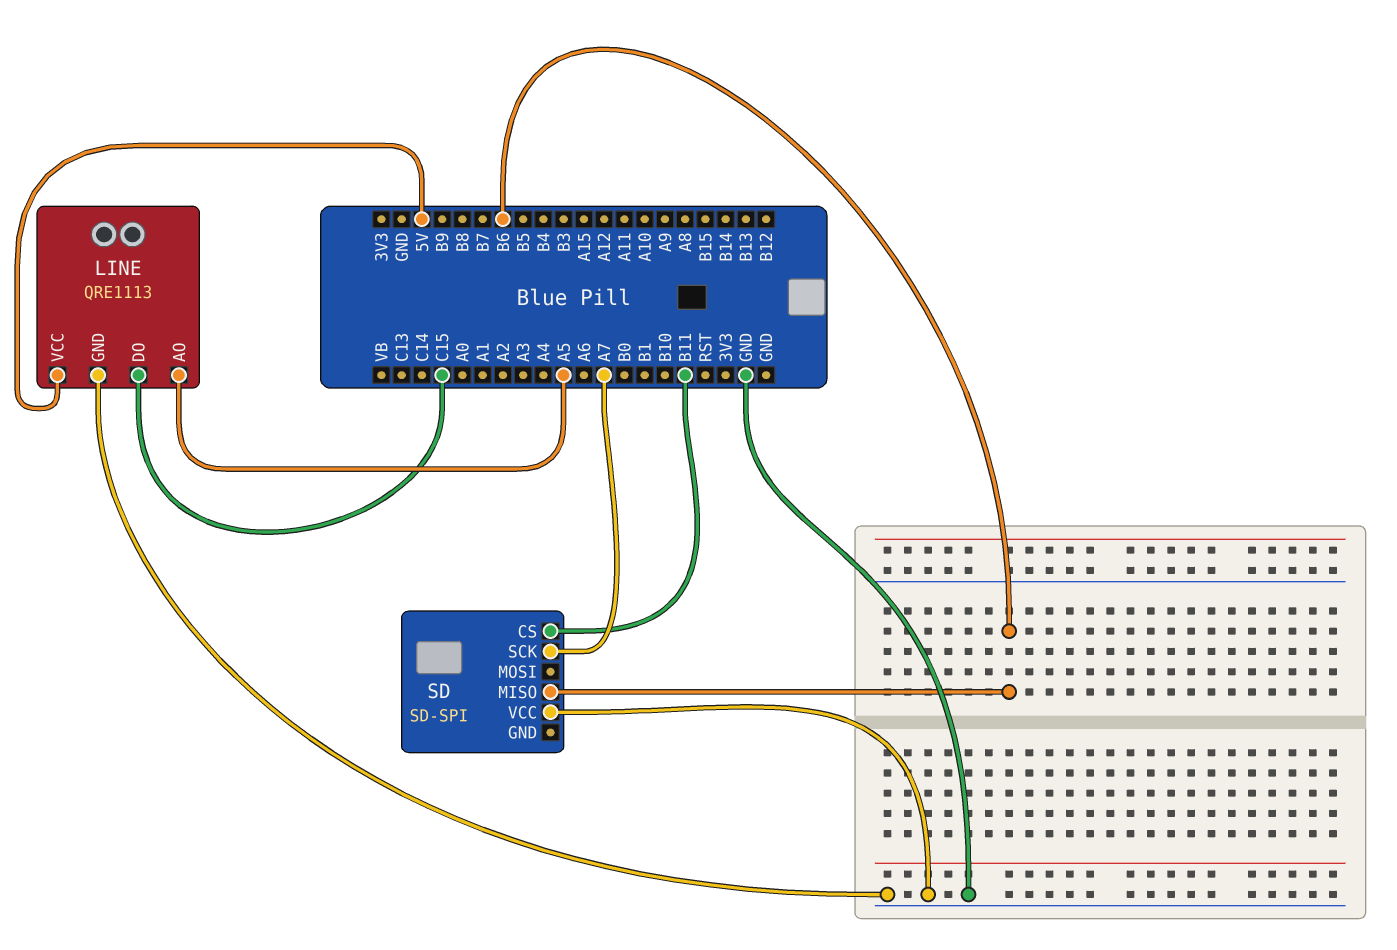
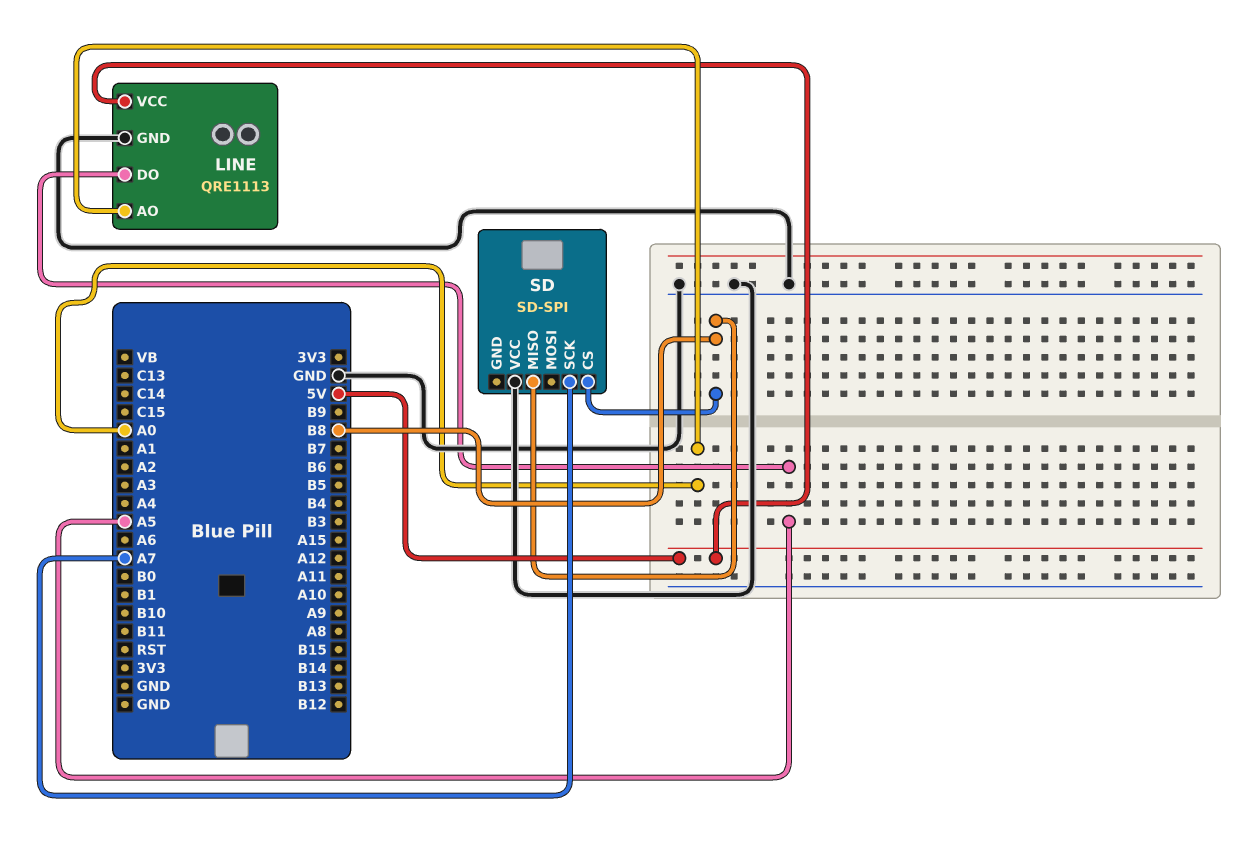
LINE pin AO: A5 -> A0
LINE pin DO: C15 -> A5
SD pin CS: B11 -> B8
SD pin MISO: B6 -> B8

